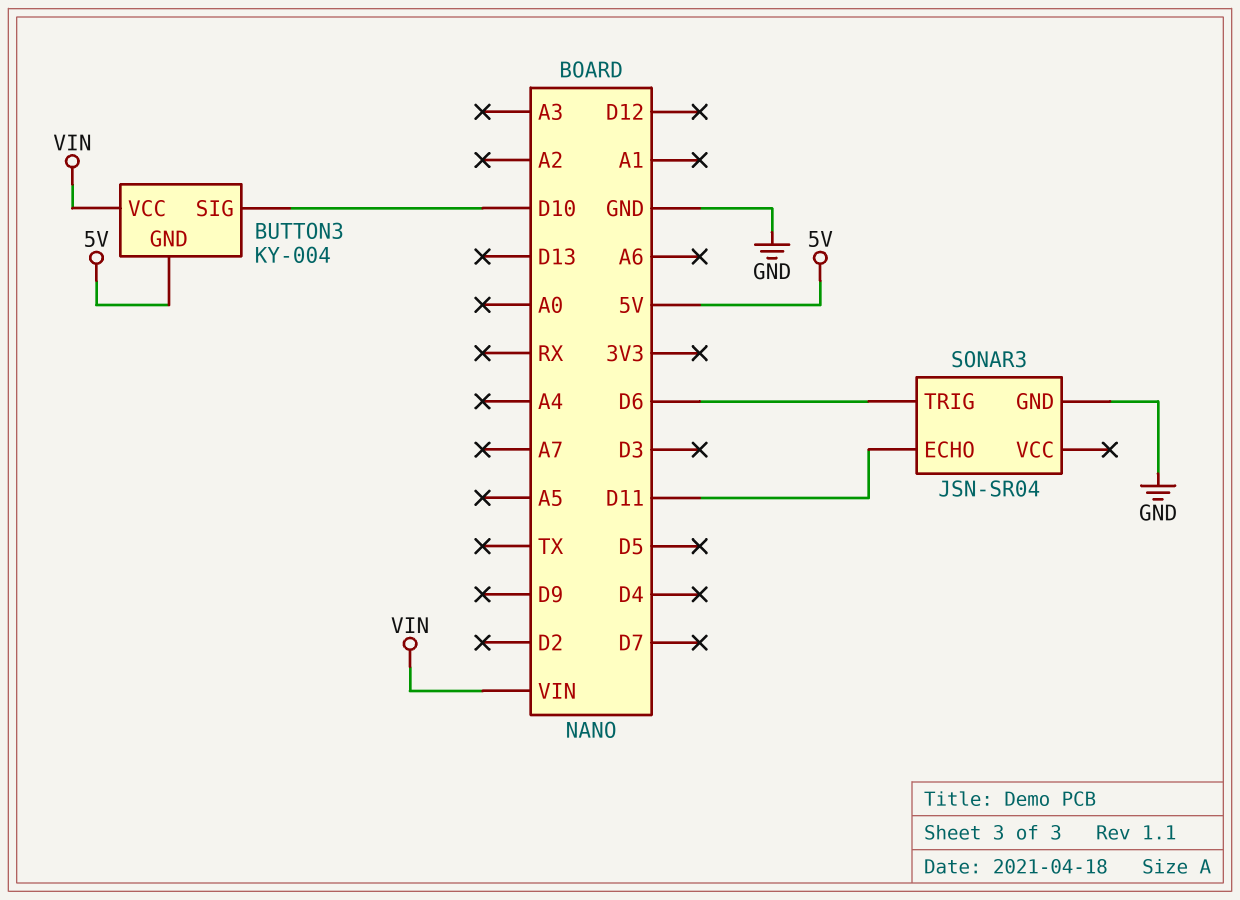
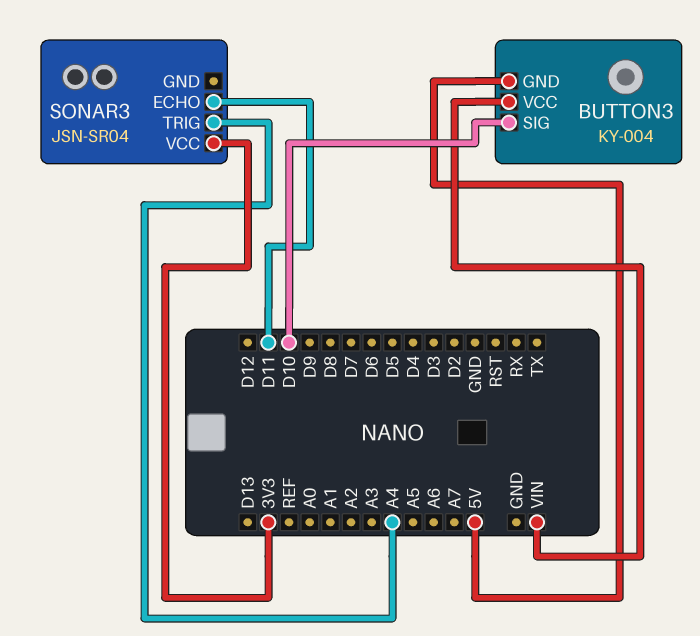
SONAR3 pin GND: GND -> none
SONAR3 pin TRIG: D6 -> A4
SONAR3 pin VCC: none -> 3V3

